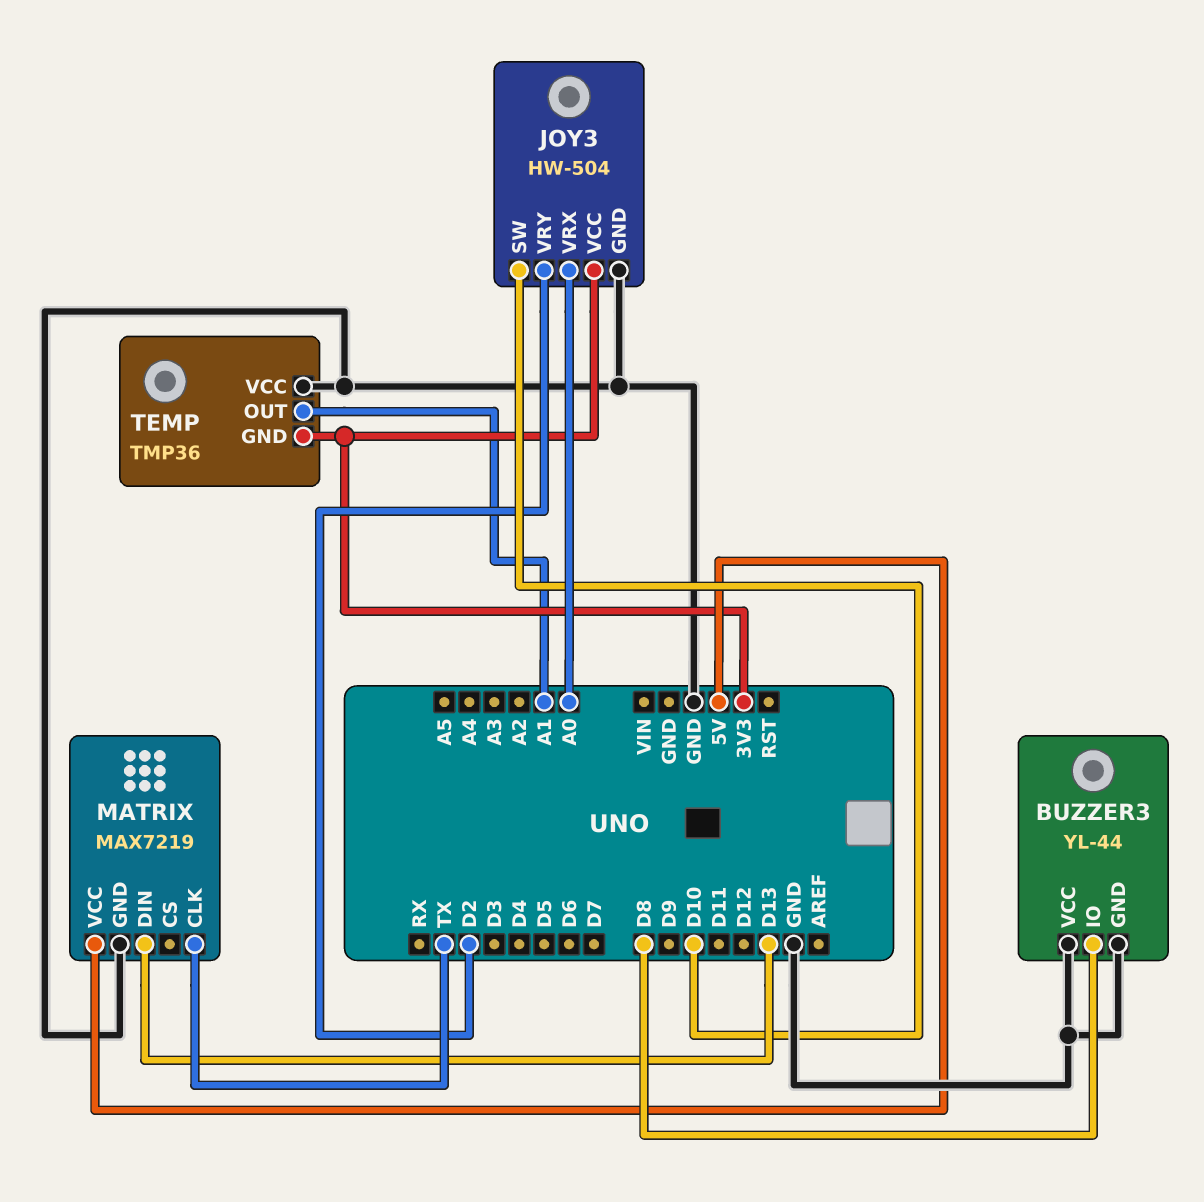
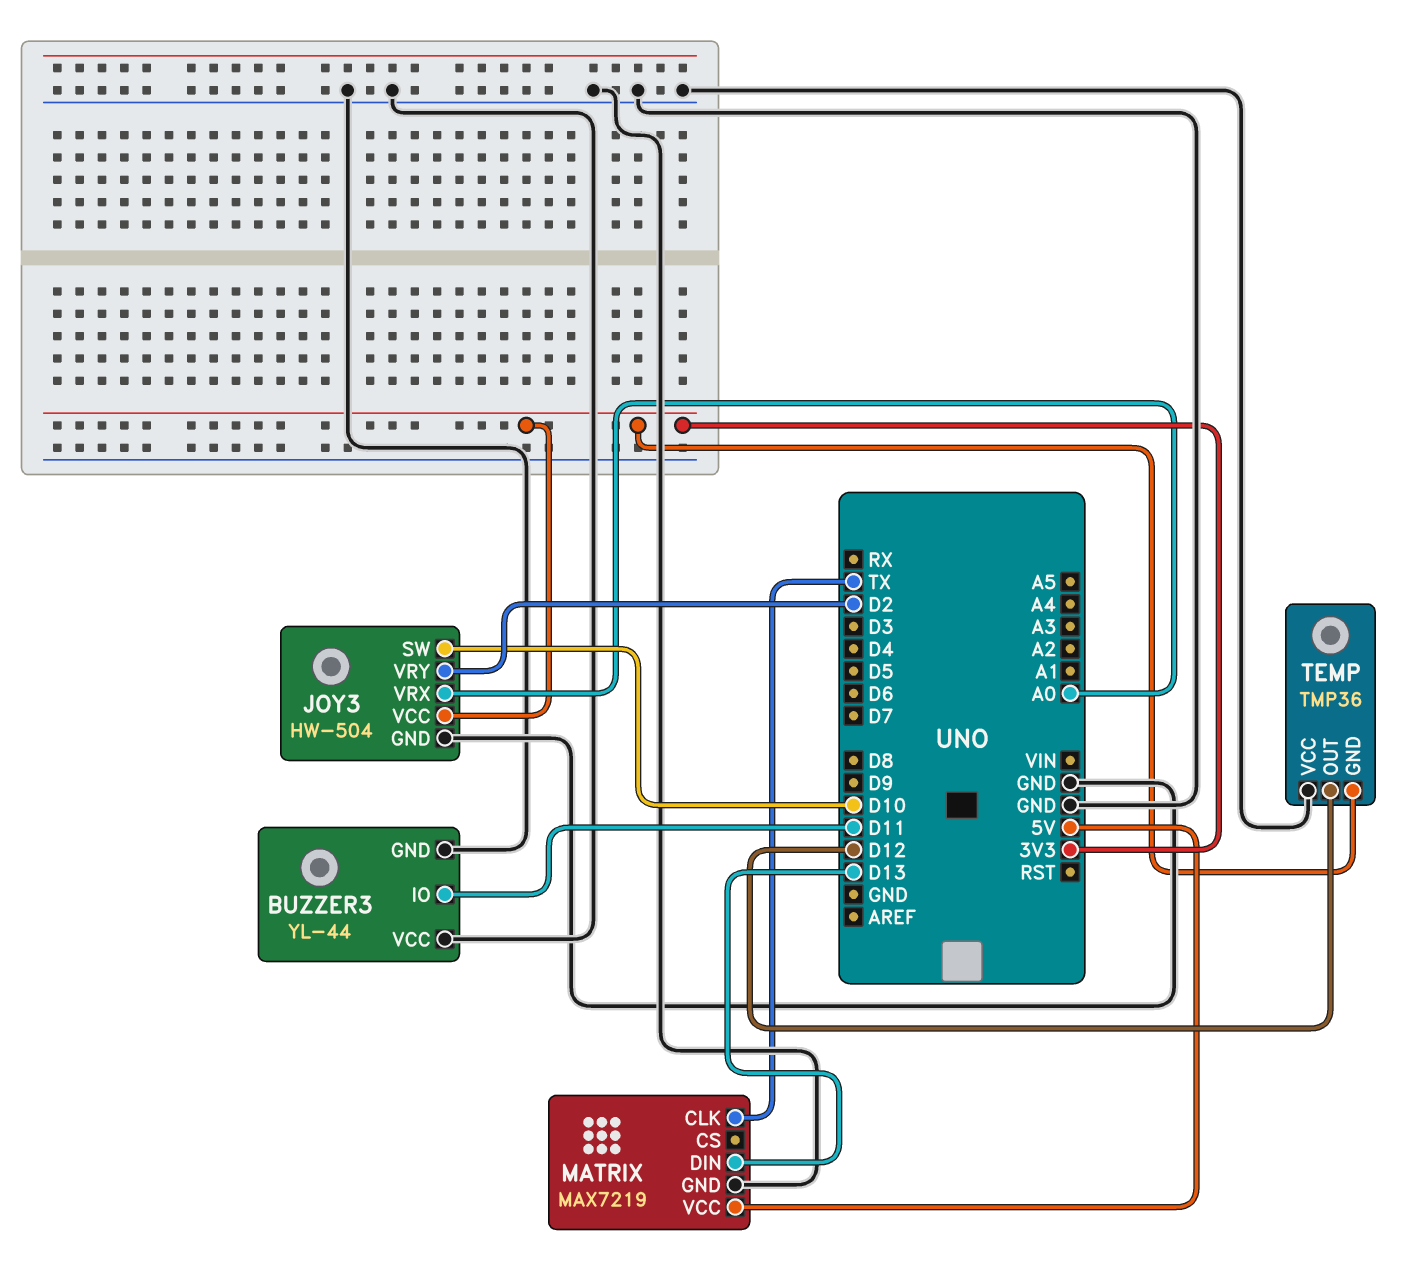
BUZZER3 pin IO: D8 -> D11
TEMP pin OUT: A1 -> D12

